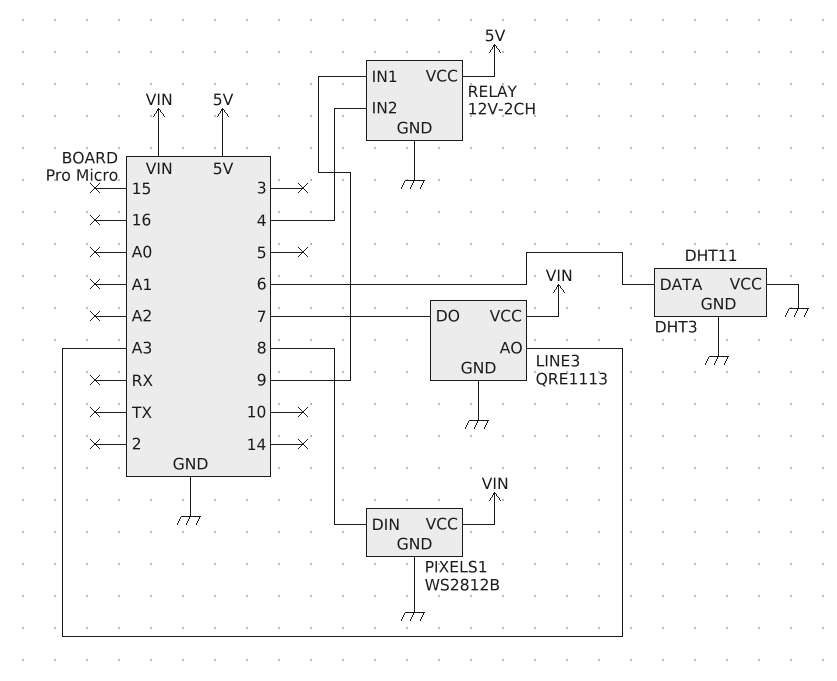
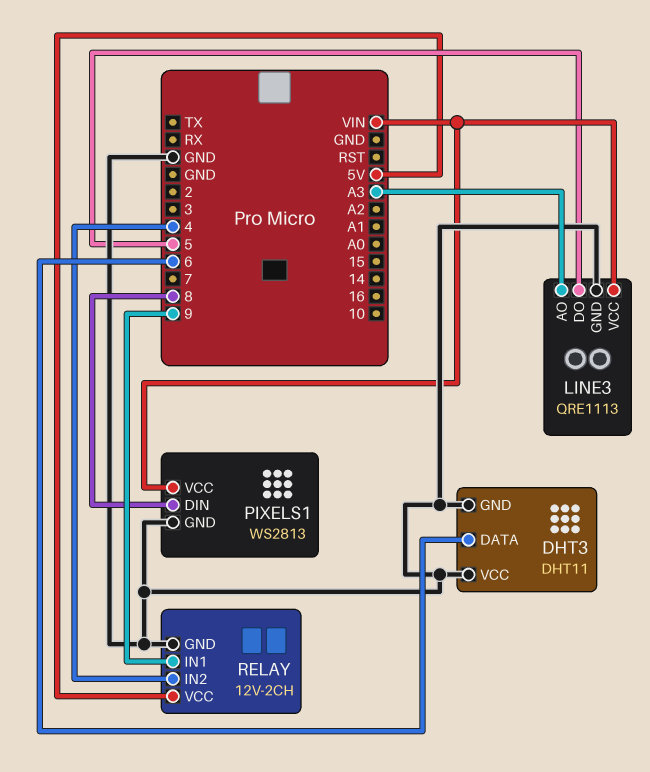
LINE3 pin DO: 7 -> 5
PIXELS1: WS2812B -> WS2813

